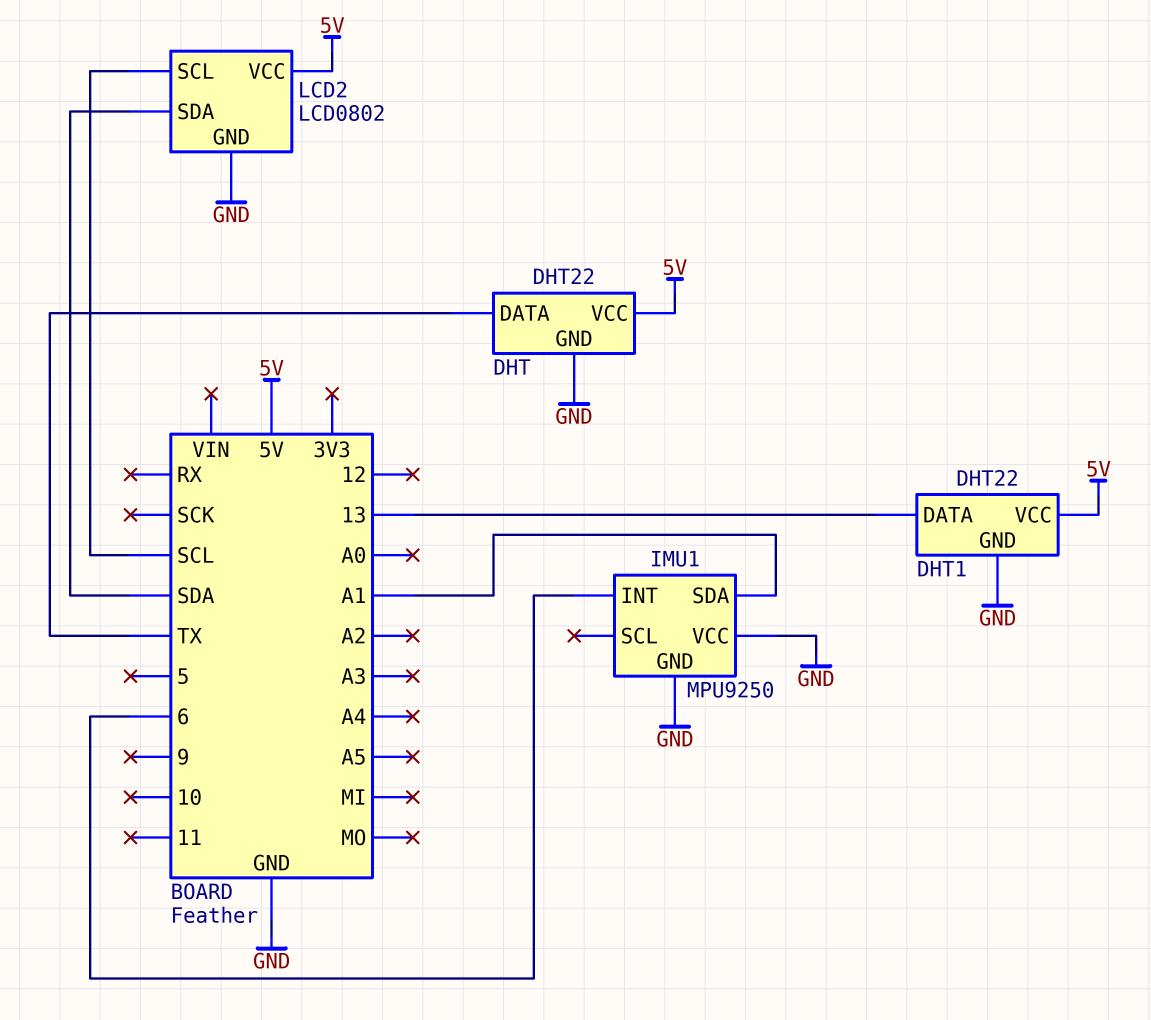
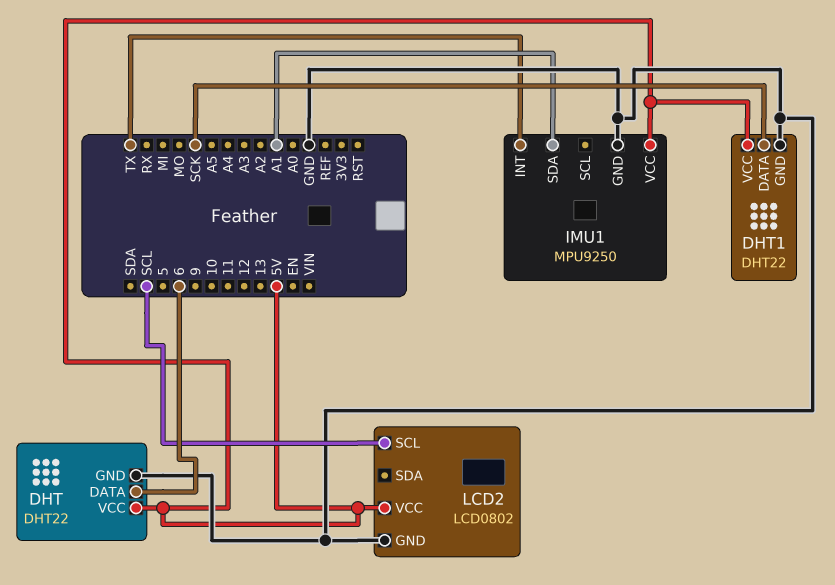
DHT pin DATA: TX -> 6
DHT1 pin DATA: 13 -> SCK
IMU1 pin INT: 6 -> TX
IMU1 pin VCC: GND -> 5V
LCD2 pin SDA: SDA -> none

